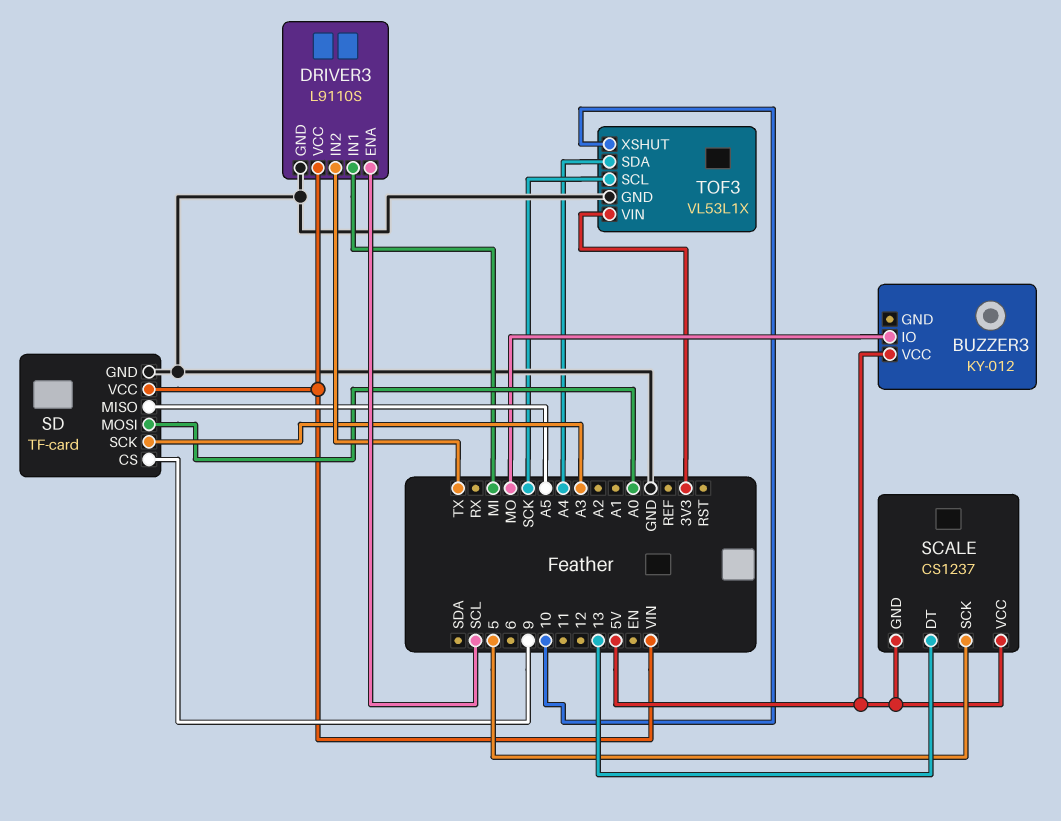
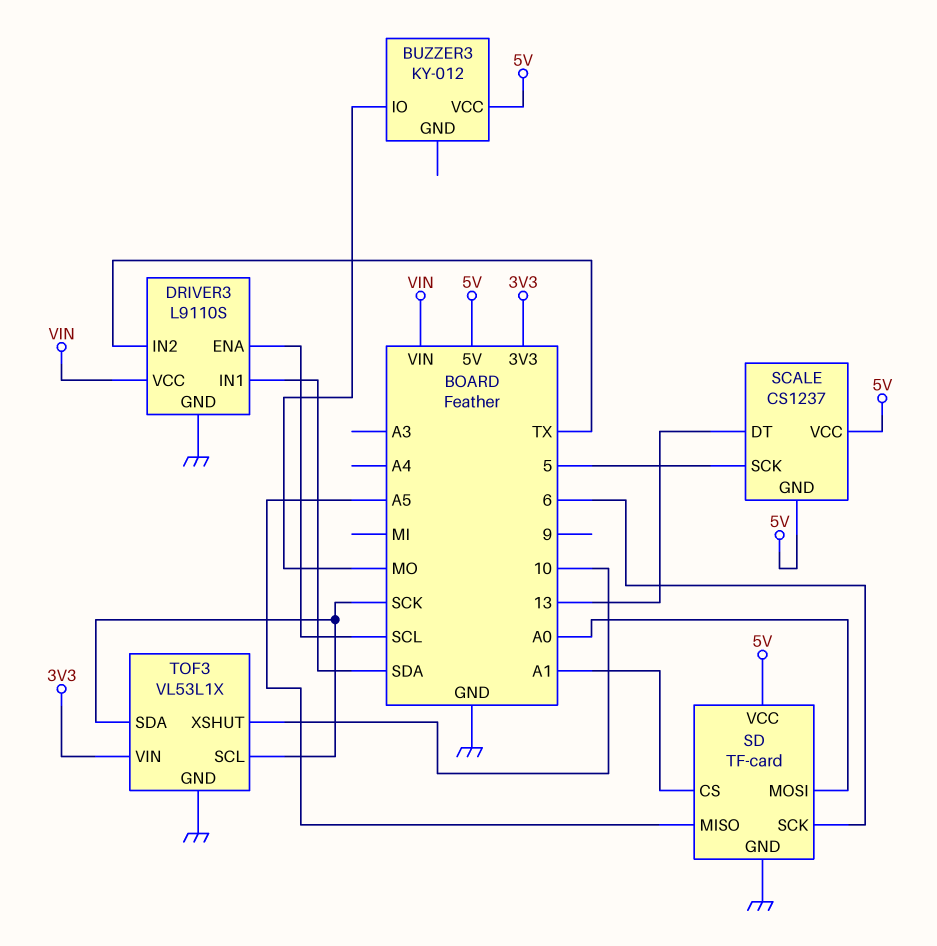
DRIVER3 pin IN1: MI -> SDA
SD pin CS: 9 -> A1
SD pin SCK: A3 -> 6
SD pin VCC: VIN -> 5V
TOF3 pin SDA: A4 -> SCK

